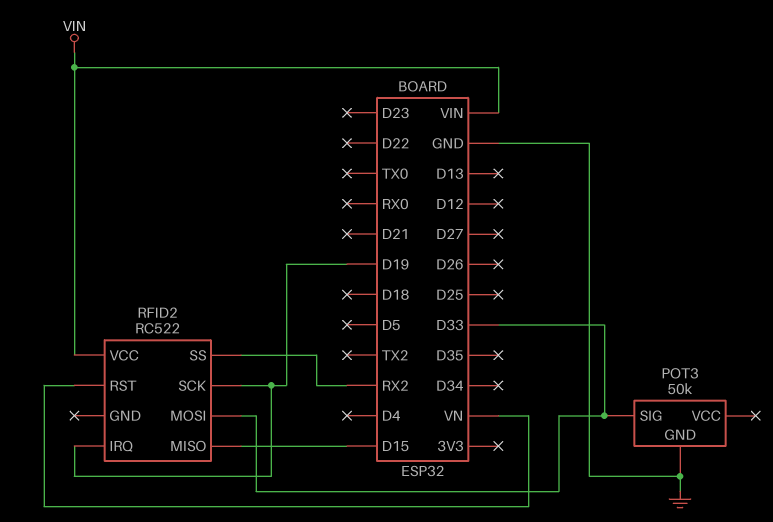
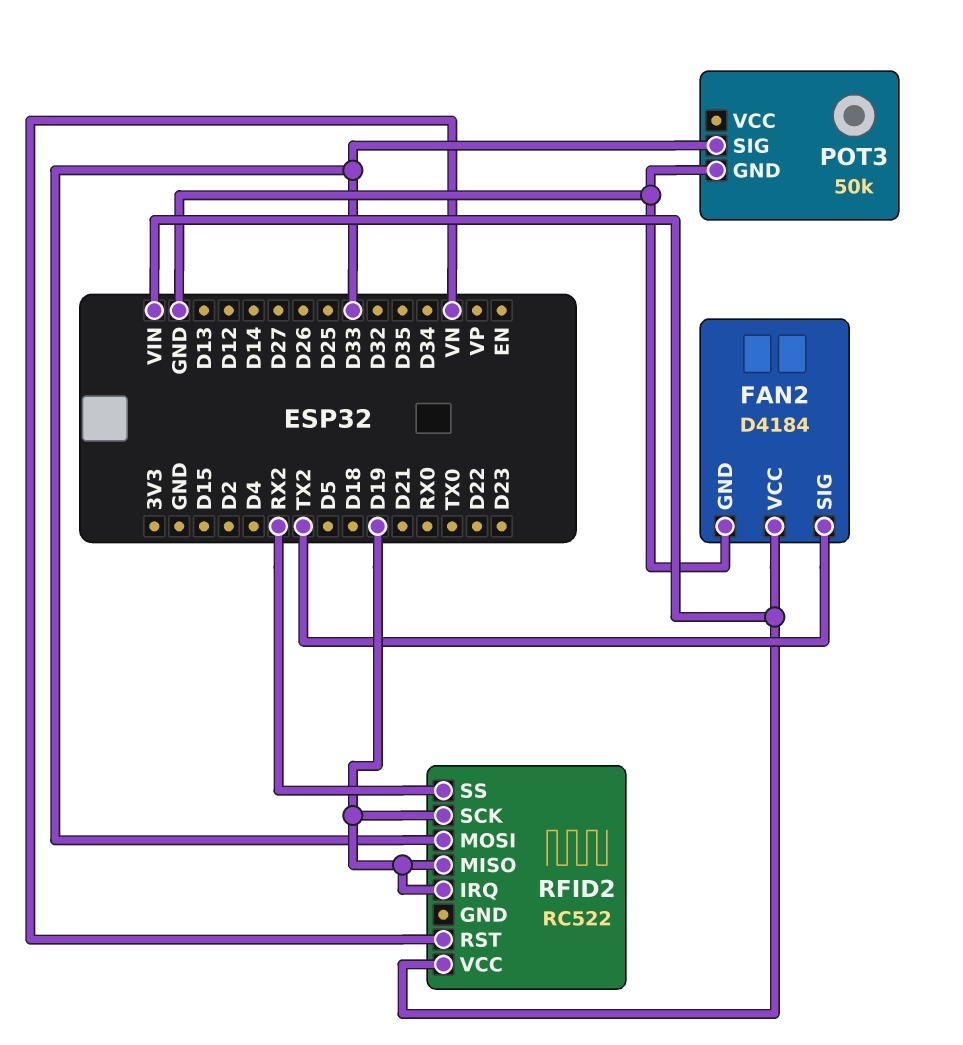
FAN2: none -> D4184
FAN2 pin GND: none -> GND
FAN2 pin SIG: none -> TX2
FAN2 pin VCC: none -> VIN
RFID2 pin MISO: D15 -> D19

